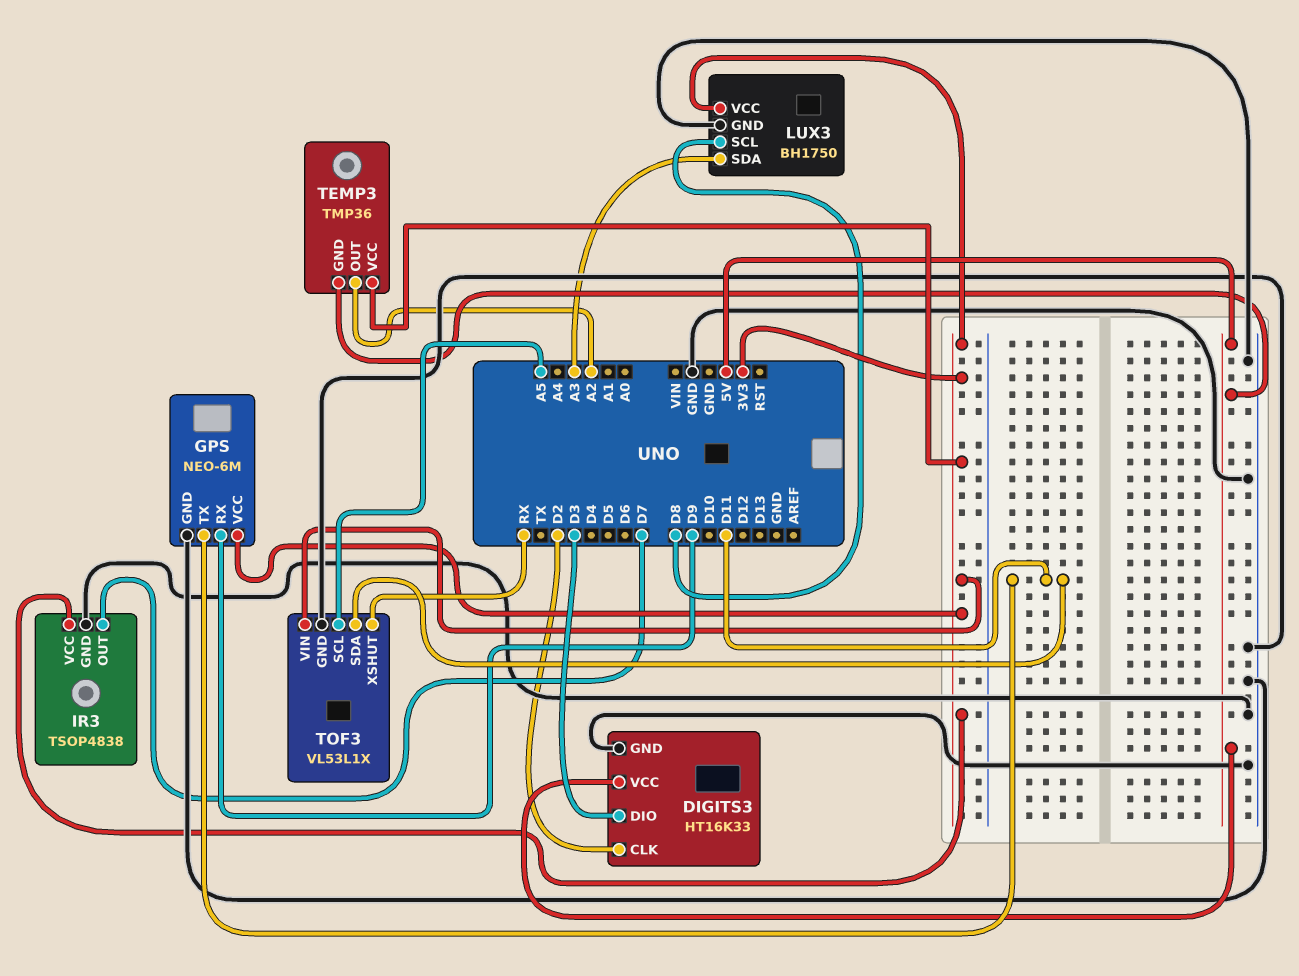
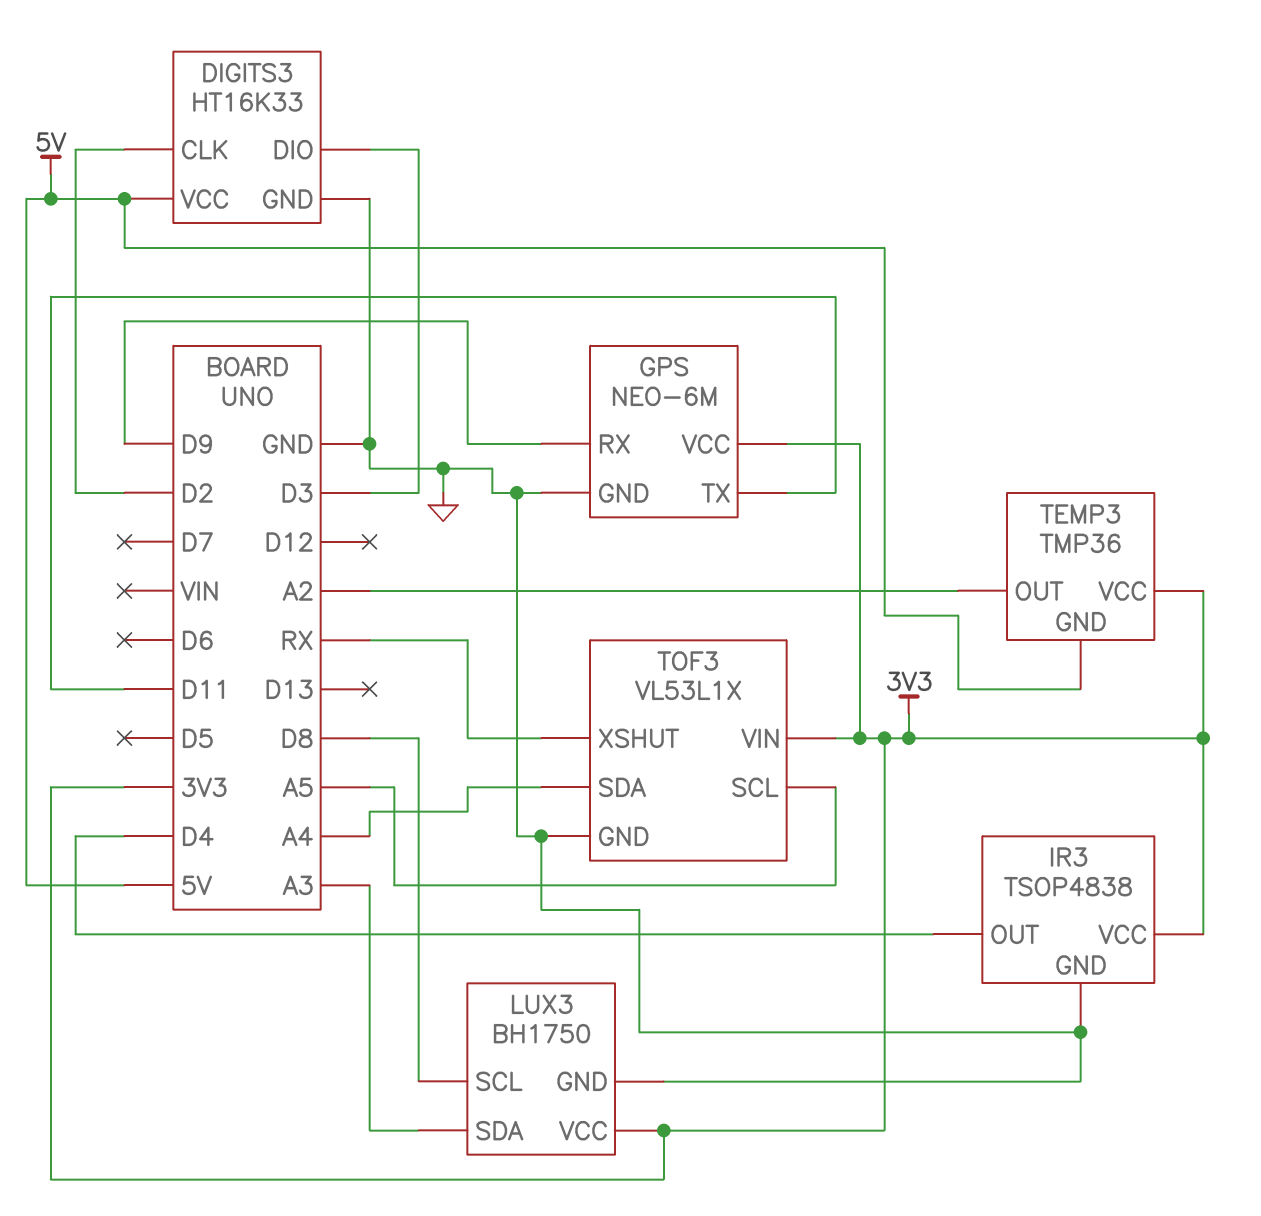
IR3 pin OUT: D7 -> D4
TOF3 pin SDA: D11 -> A4

